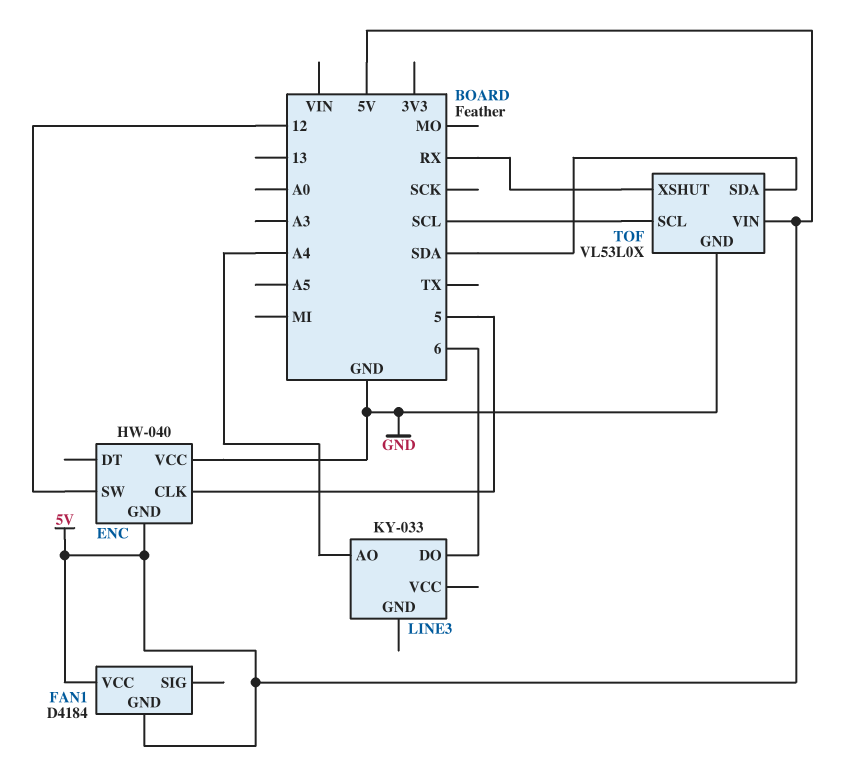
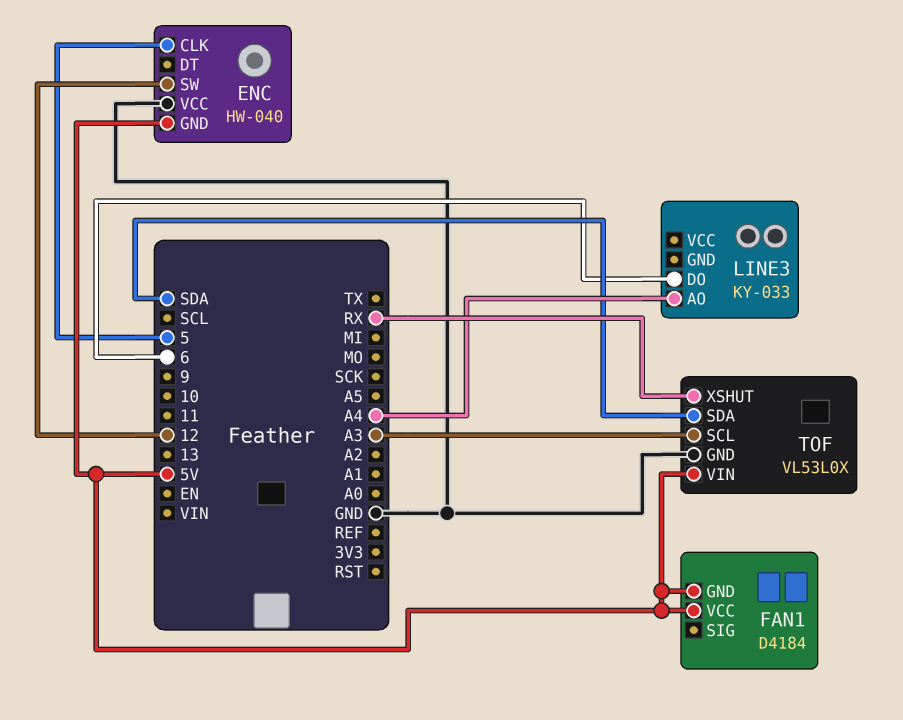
TOF pin SCL: SCL -> A3

